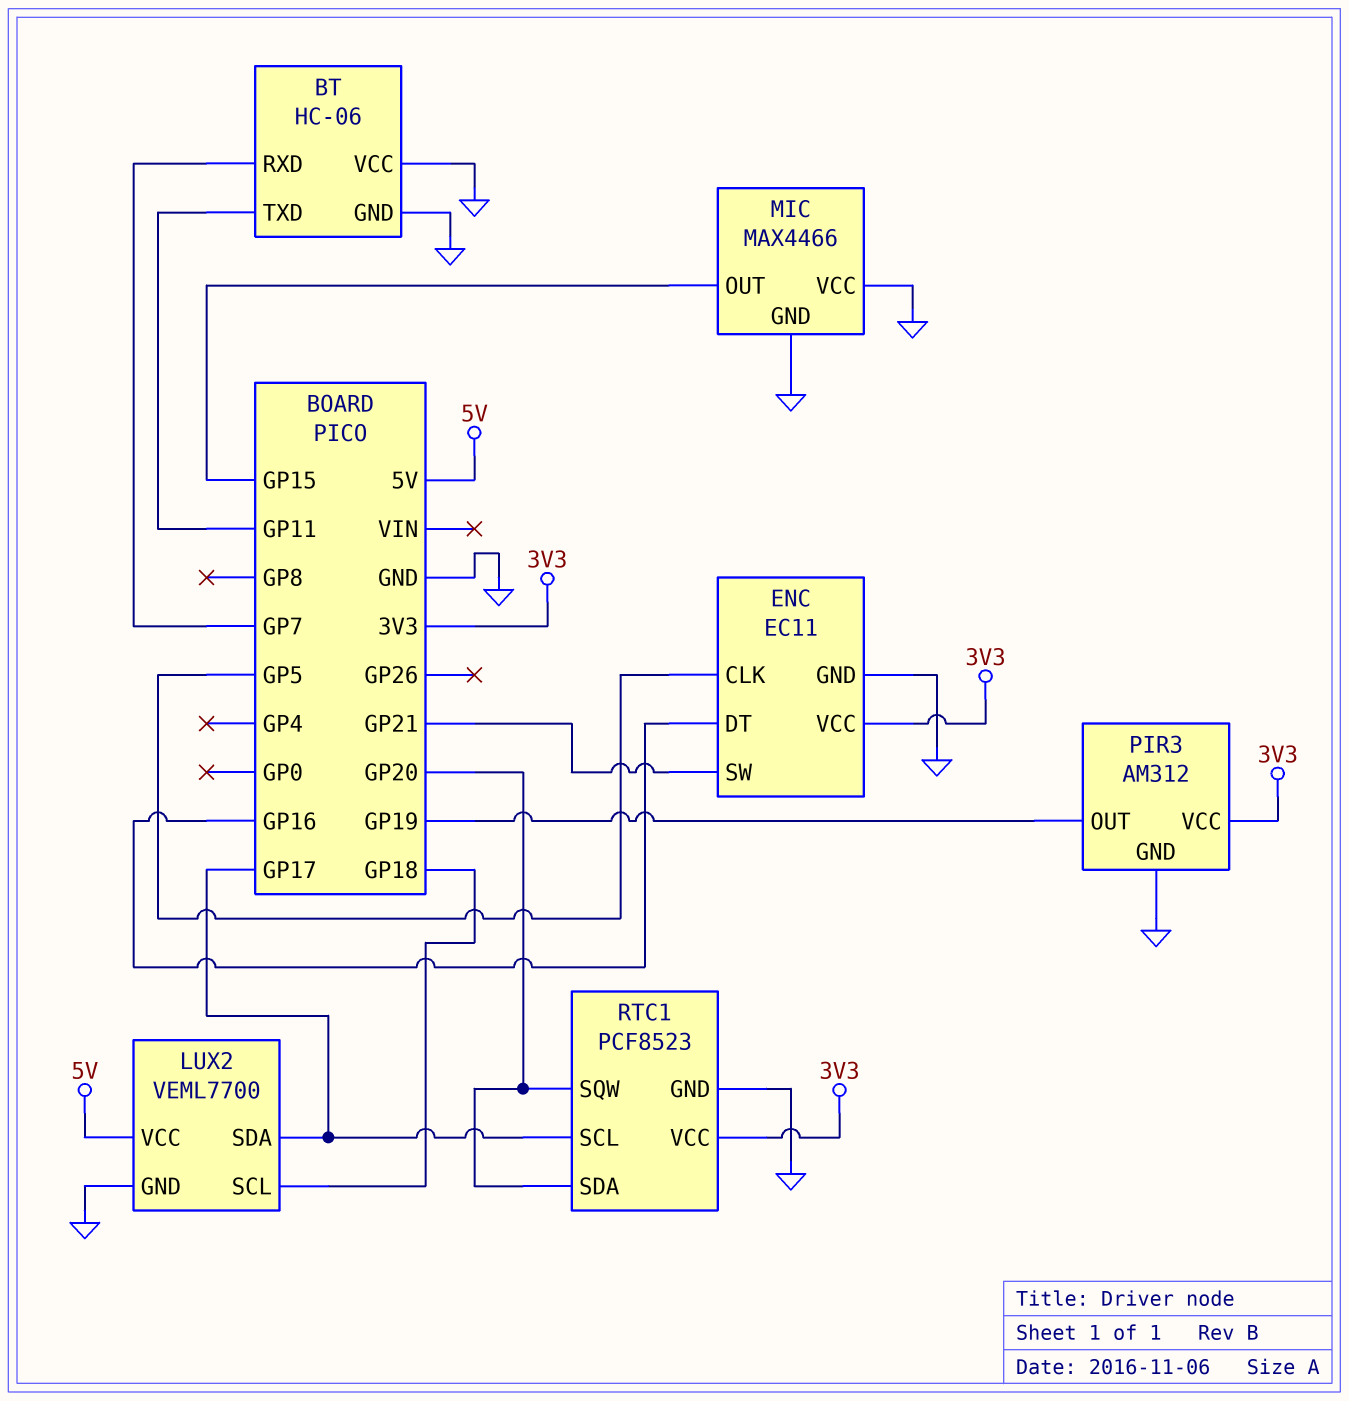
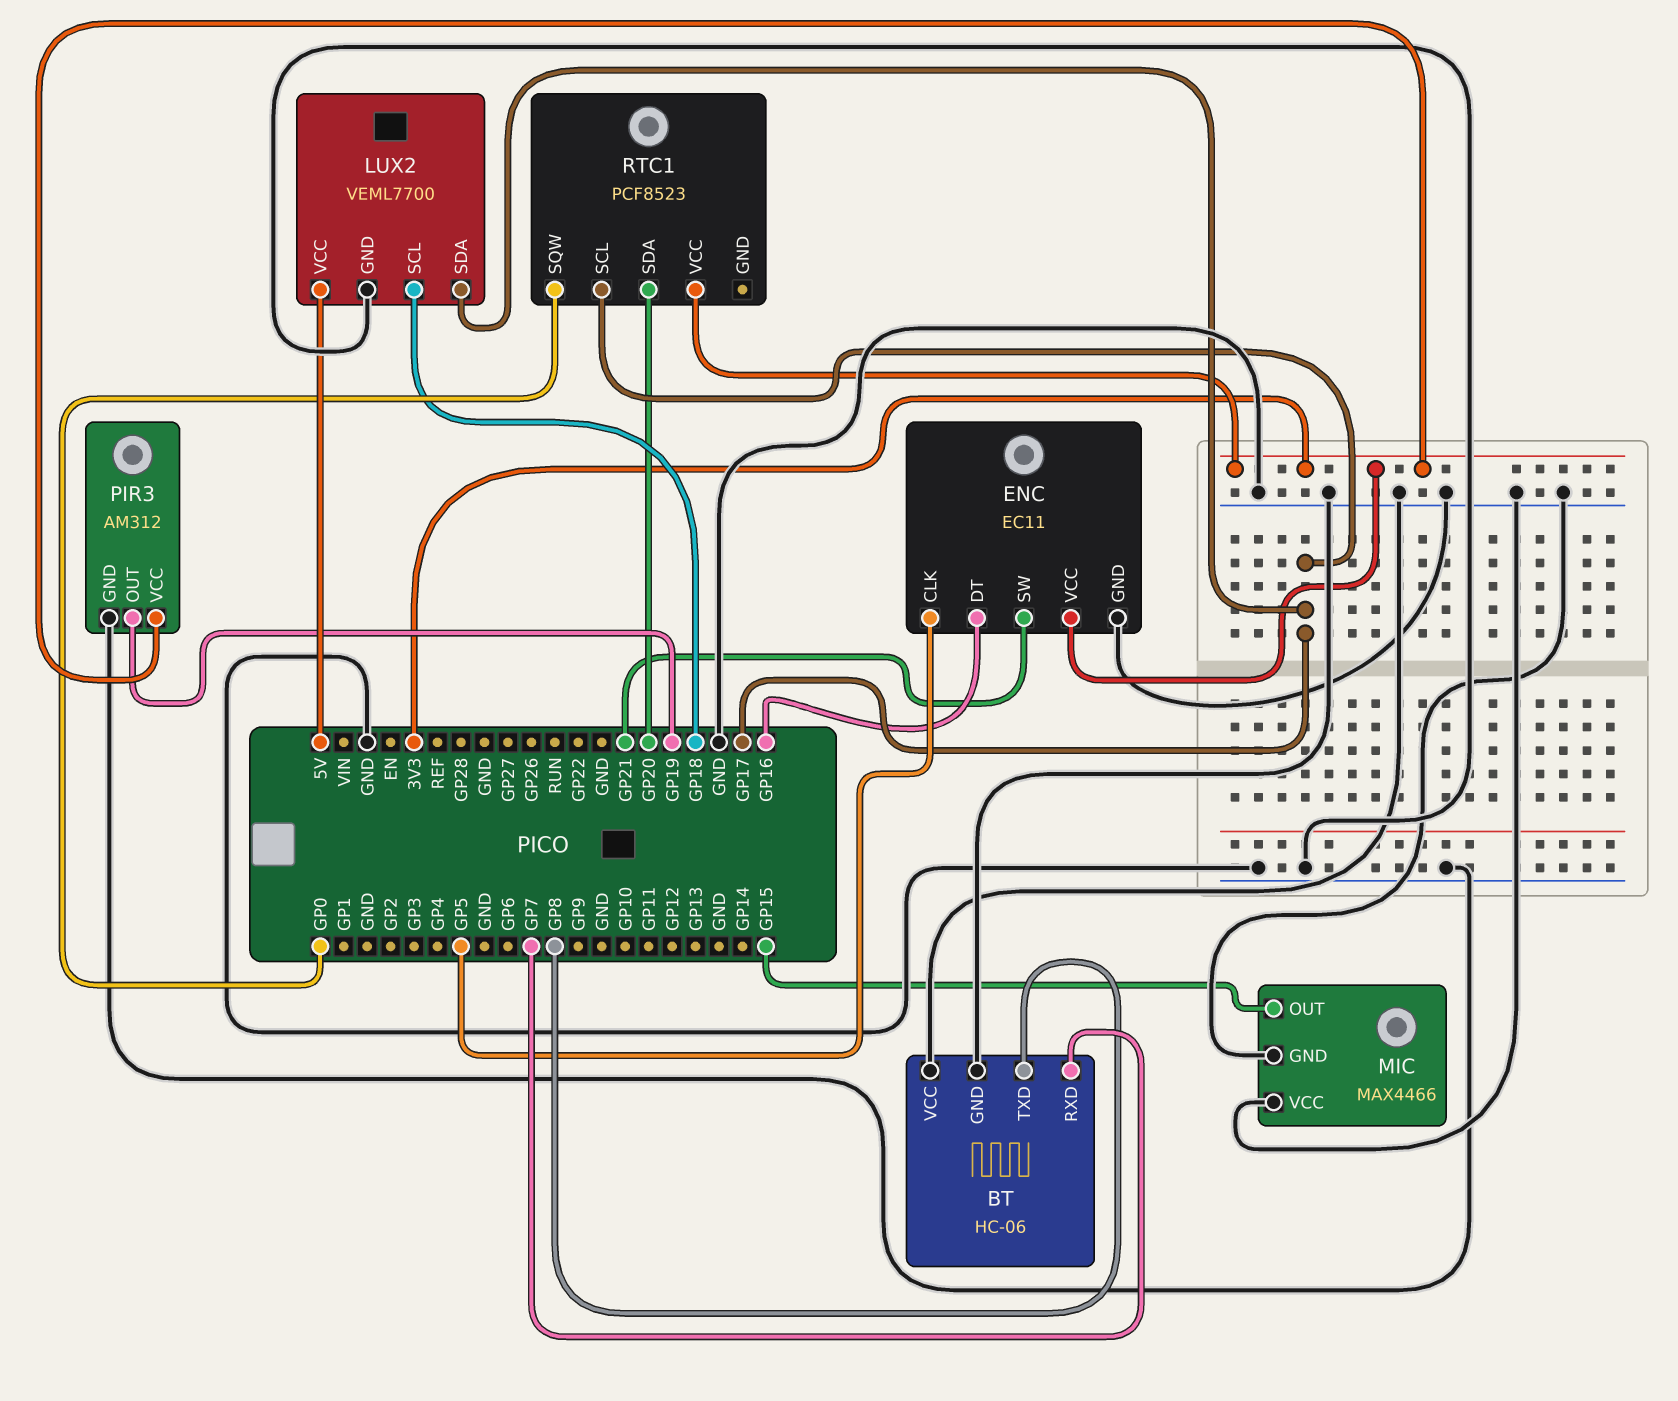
BT pin TXD: GP11 -> GP8
RTC1 pin GND: GND -> none
RTC1 pin SQW: GP20 -> GP0

